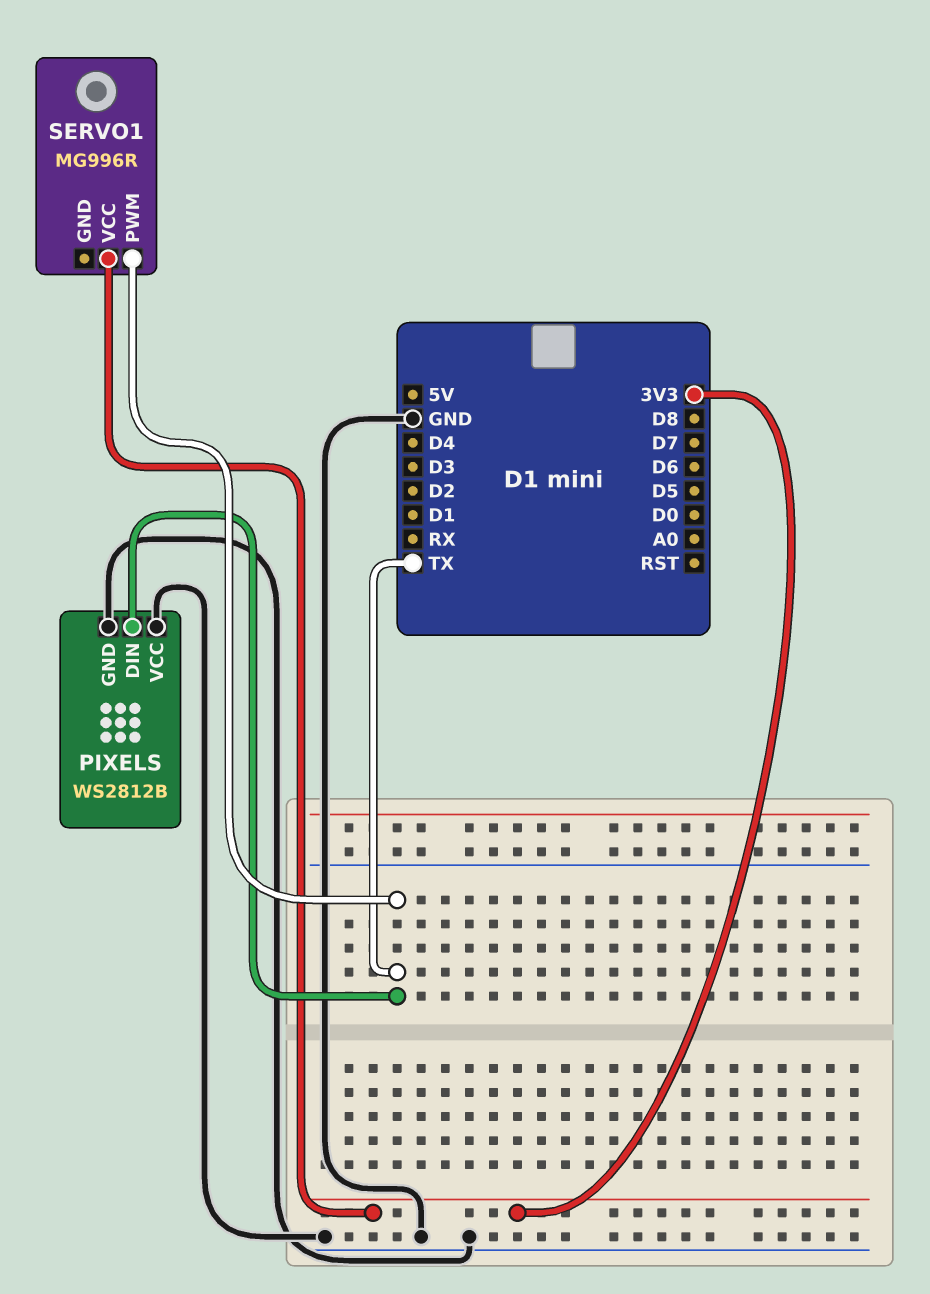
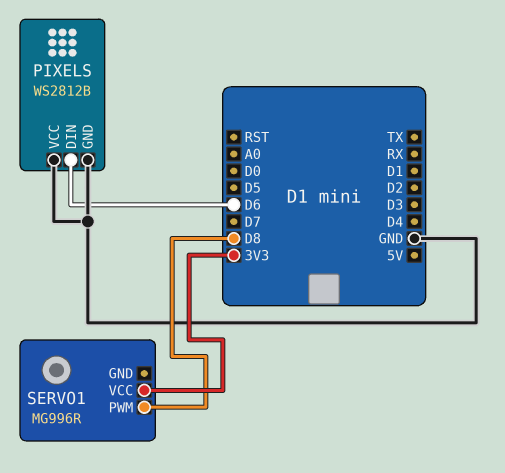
PIXELS pin DIN: TX -> D6
SERVO1 pin PWM: TX -> D8

